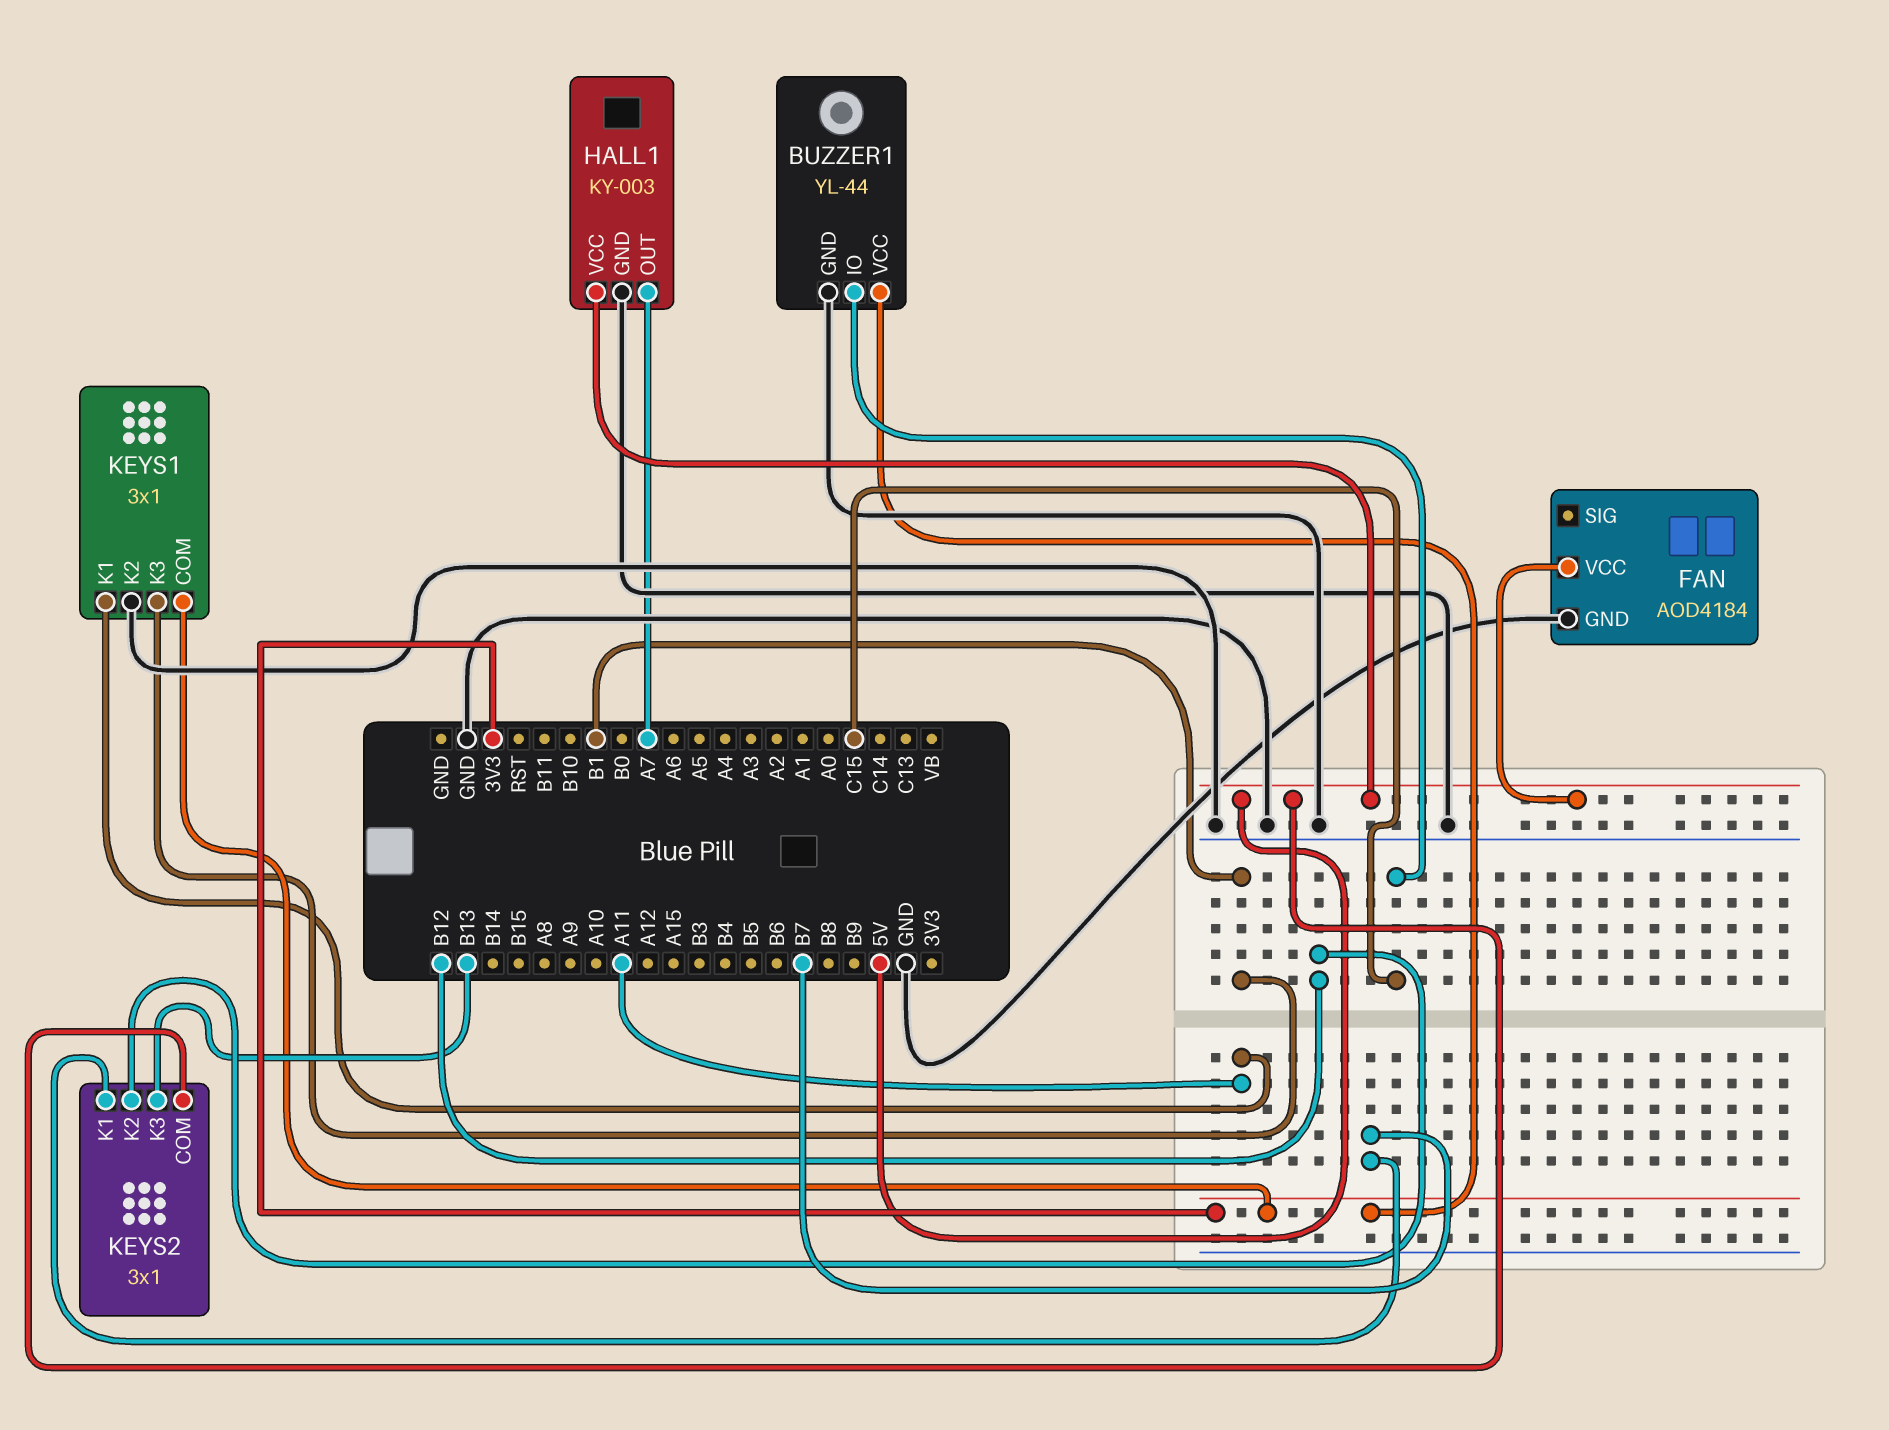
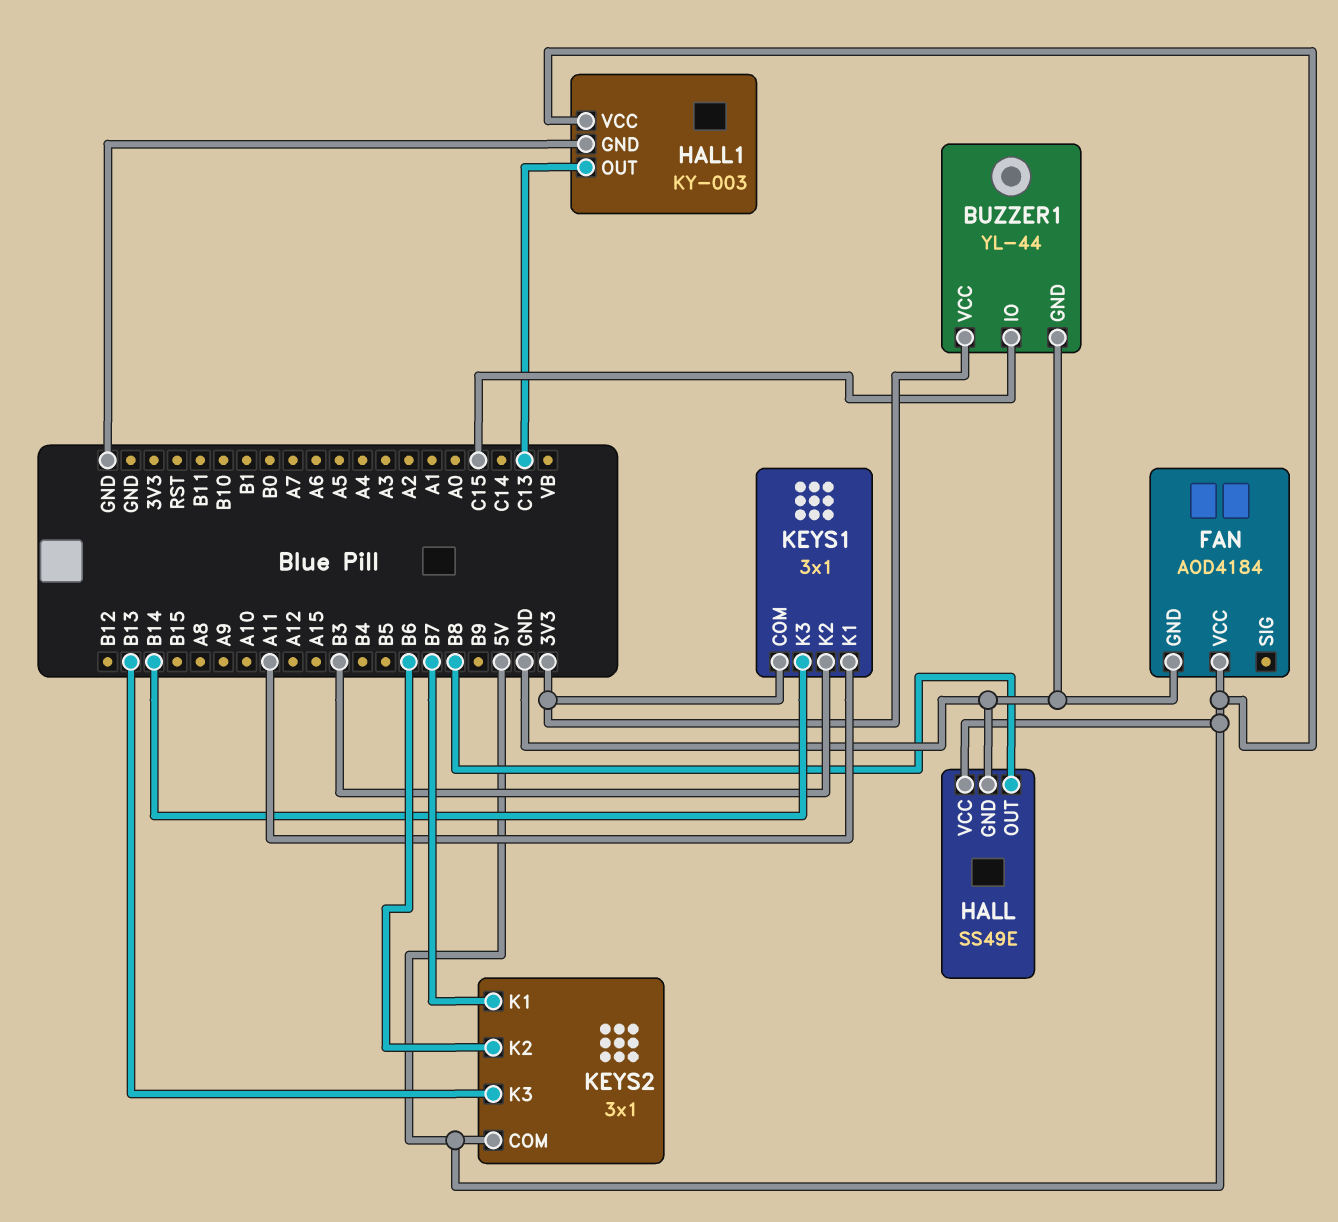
HALL: none -> SS49E
HALL pin GND: none -> GND
HALL pin OUT: none -> B8
HALL pin VCC: none -> 5V
HALL1 pin OUT: A7 -> C13
KEYS1 pin K2: GND -> B3
KEYS1 pin K3: B1 -> B14
KEYS2 pin K2: B12 -> B6

